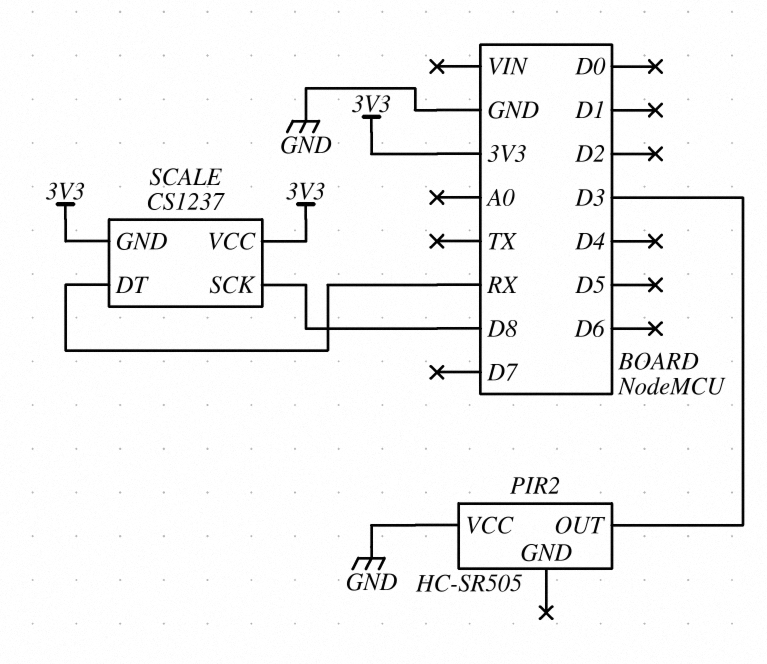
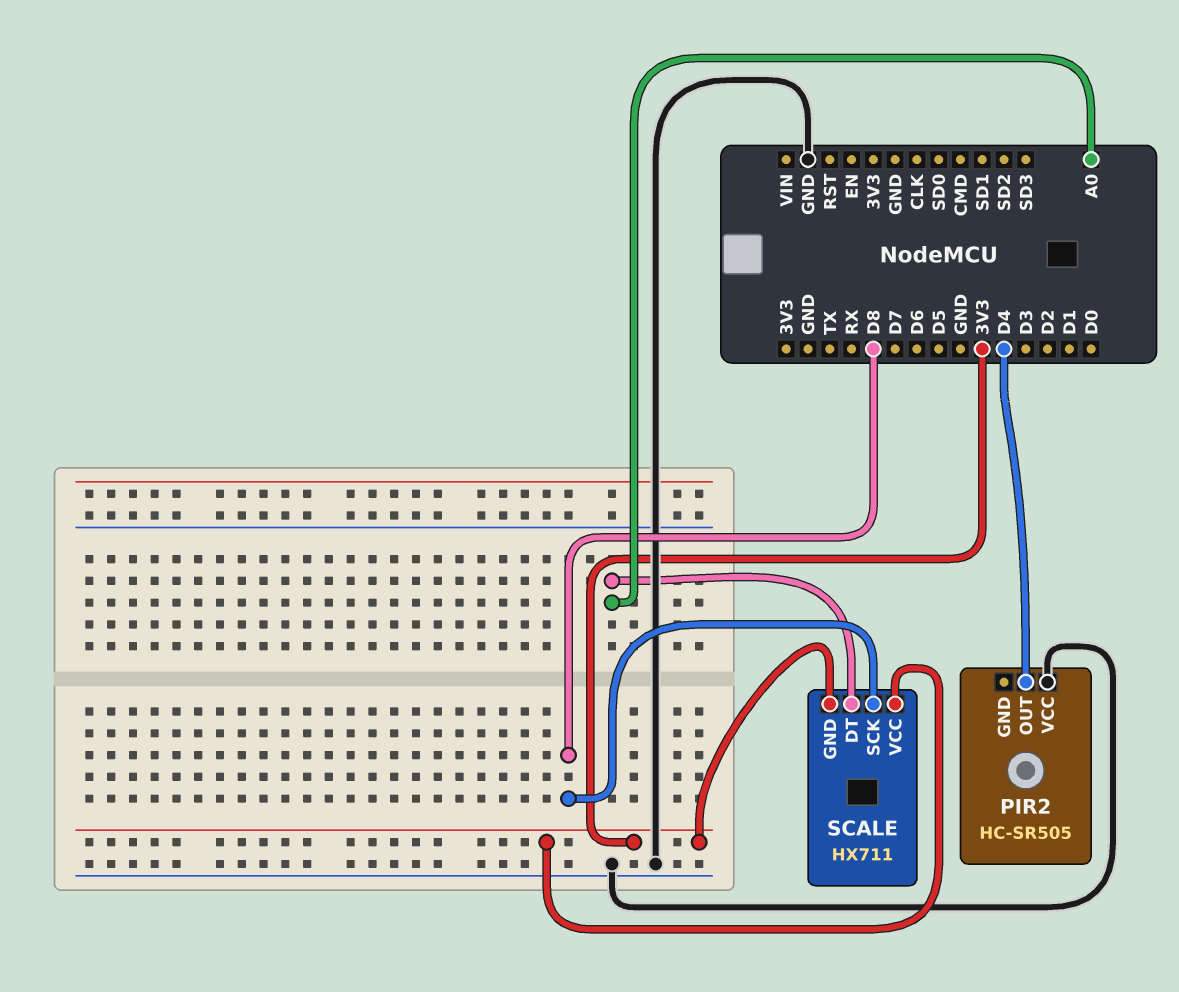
PIR2 pin OUT: D3 -> D4
SCALE: CS1237 -> HX711
SCALE pin DT: RX -> A0

